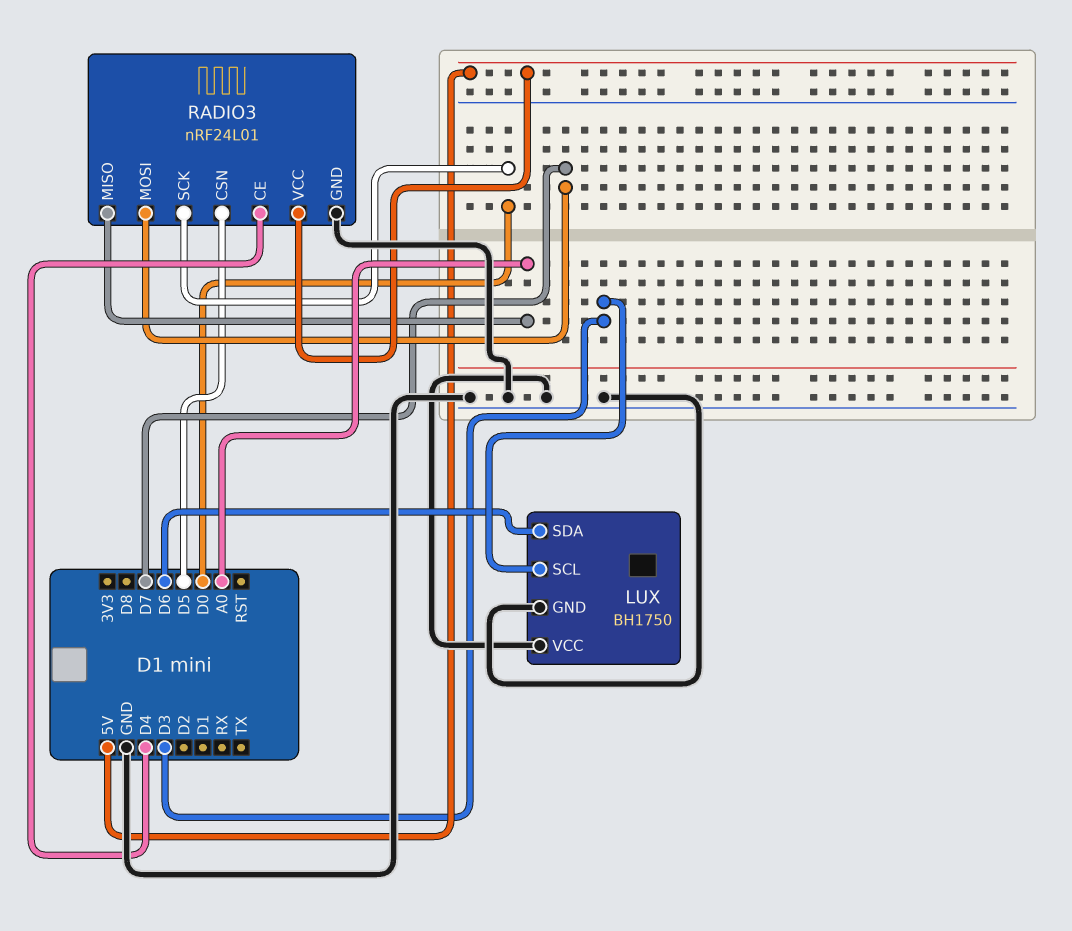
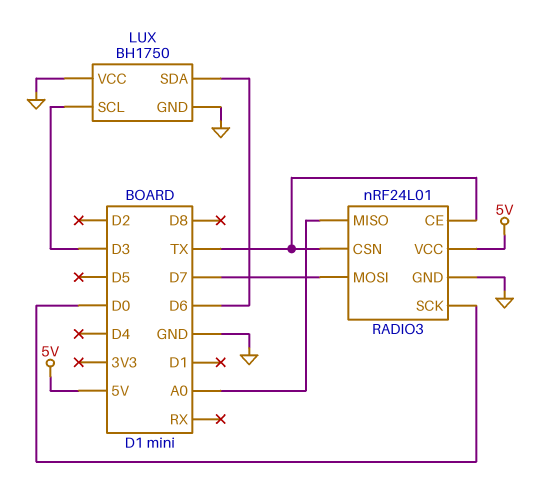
RADIO3 pin CE: D4 -> TX
RADIO3 pin CSN: D5 -> TX

